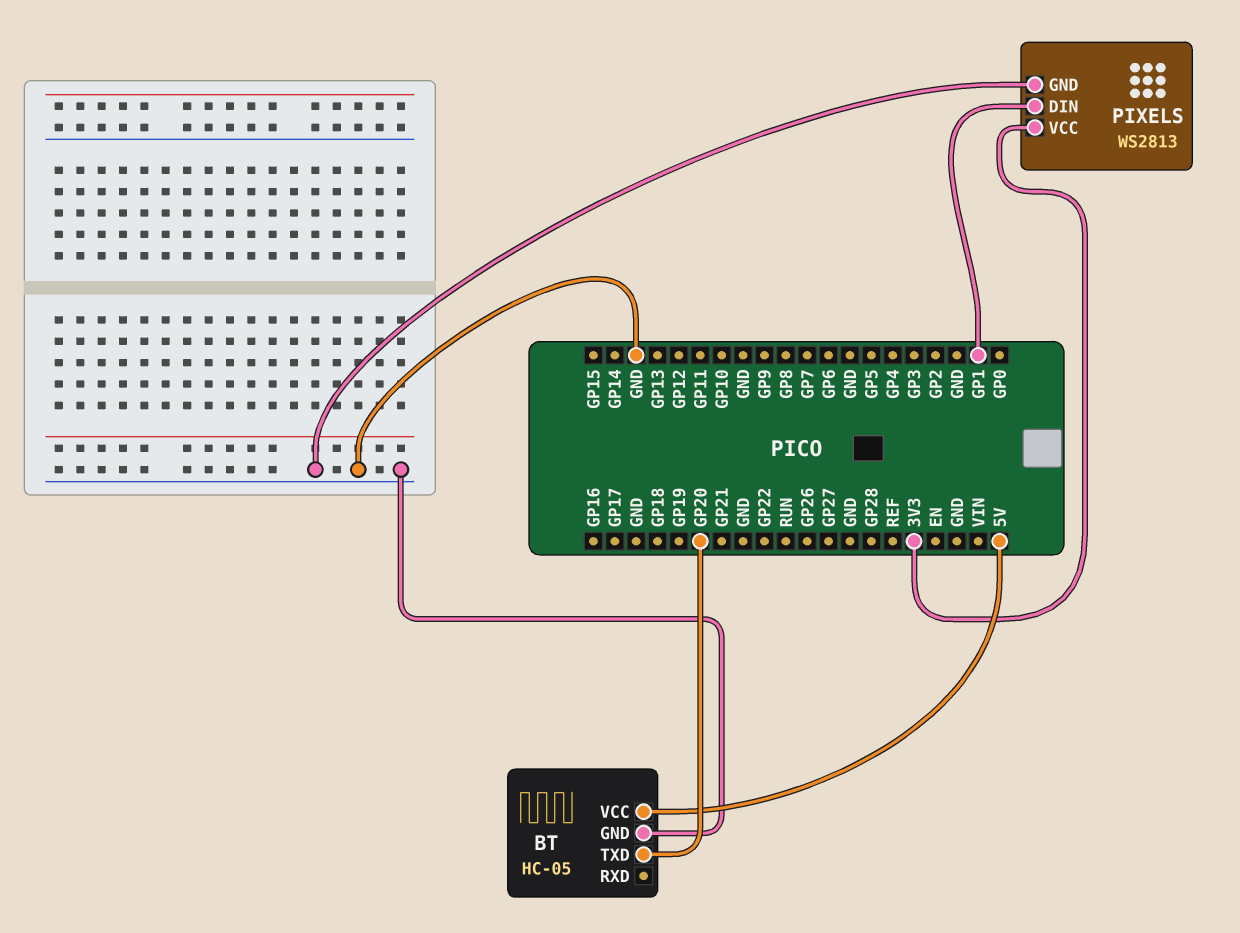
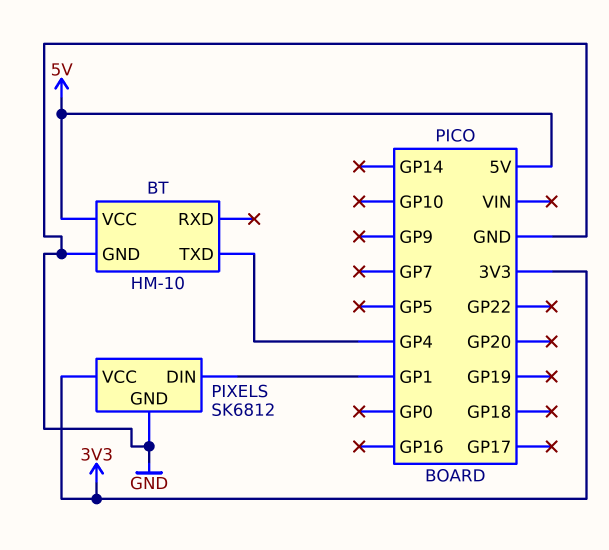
BT: HC-05 -> HM-10
BT pin TXD: GP20 -> GP4
PIXELS: WS2813 -> SK6812

